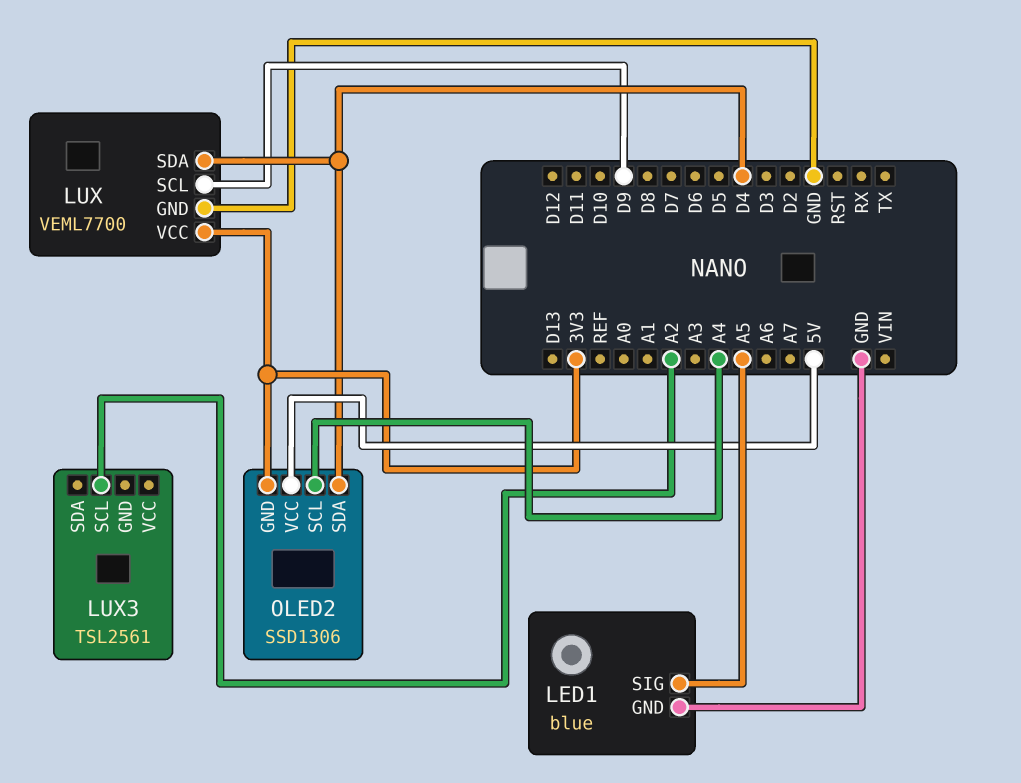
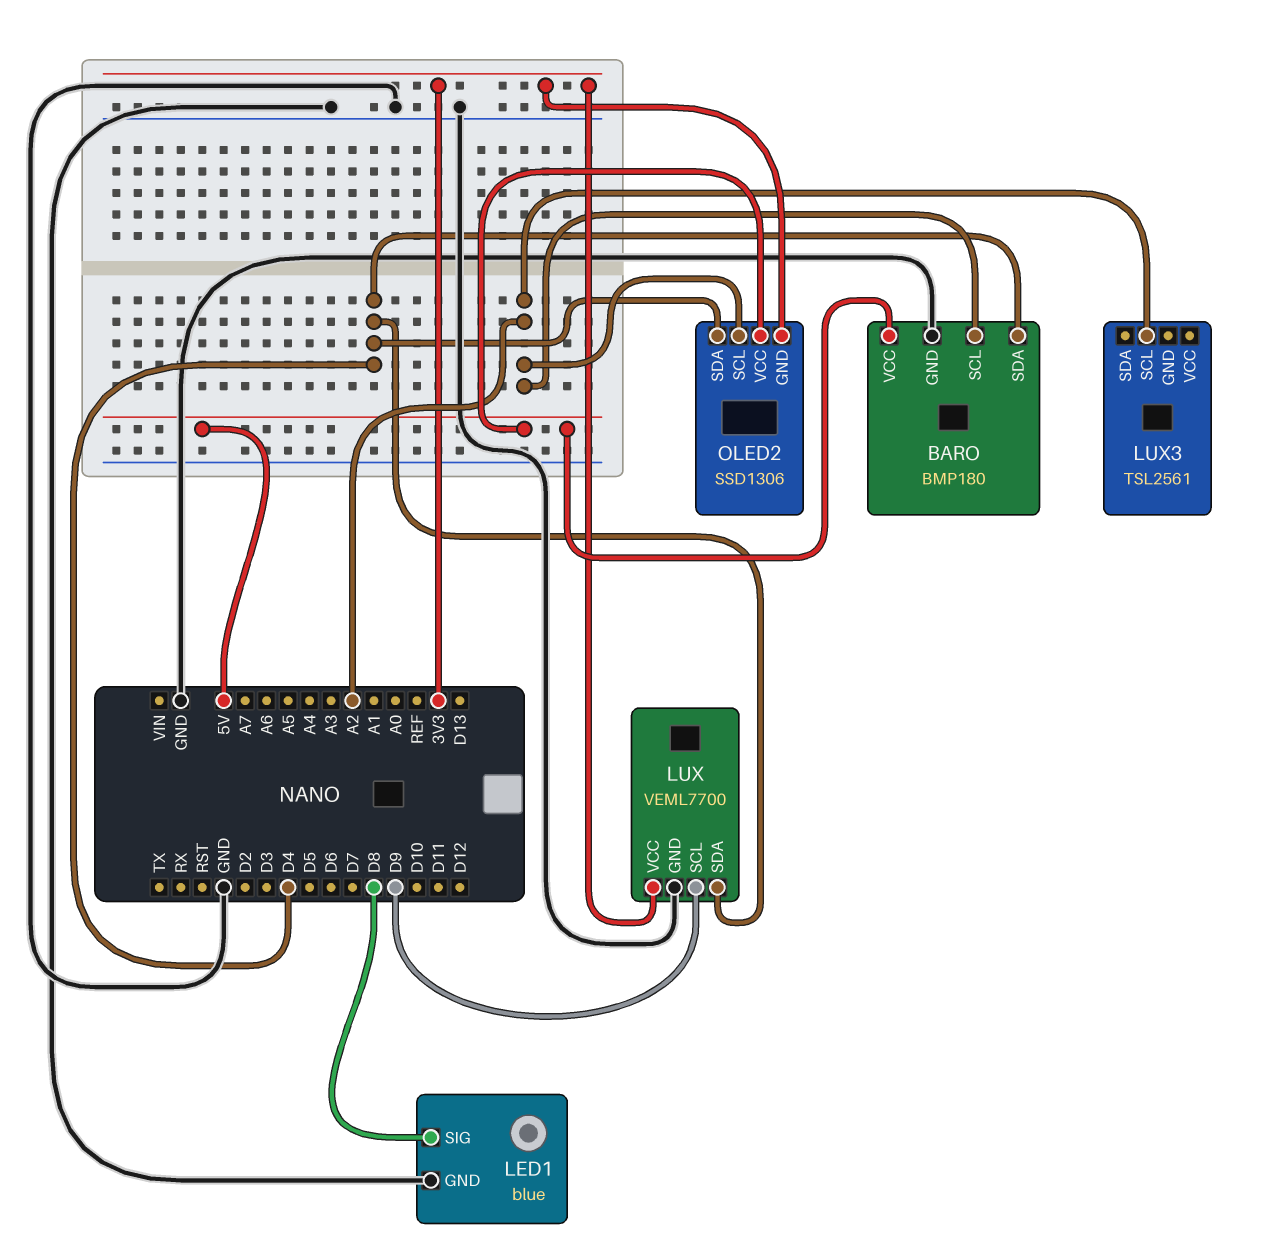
BARO: none -> BMP180
BARO pin GND: none -> GND
BARO pin SCL: none -> A2
BARO pin SDA: none -> D4
BARO pin VCC: none -> 5V
LED1 pin SIG: A5 -> D8
OLED2 pin SCL: A4 -> A2

